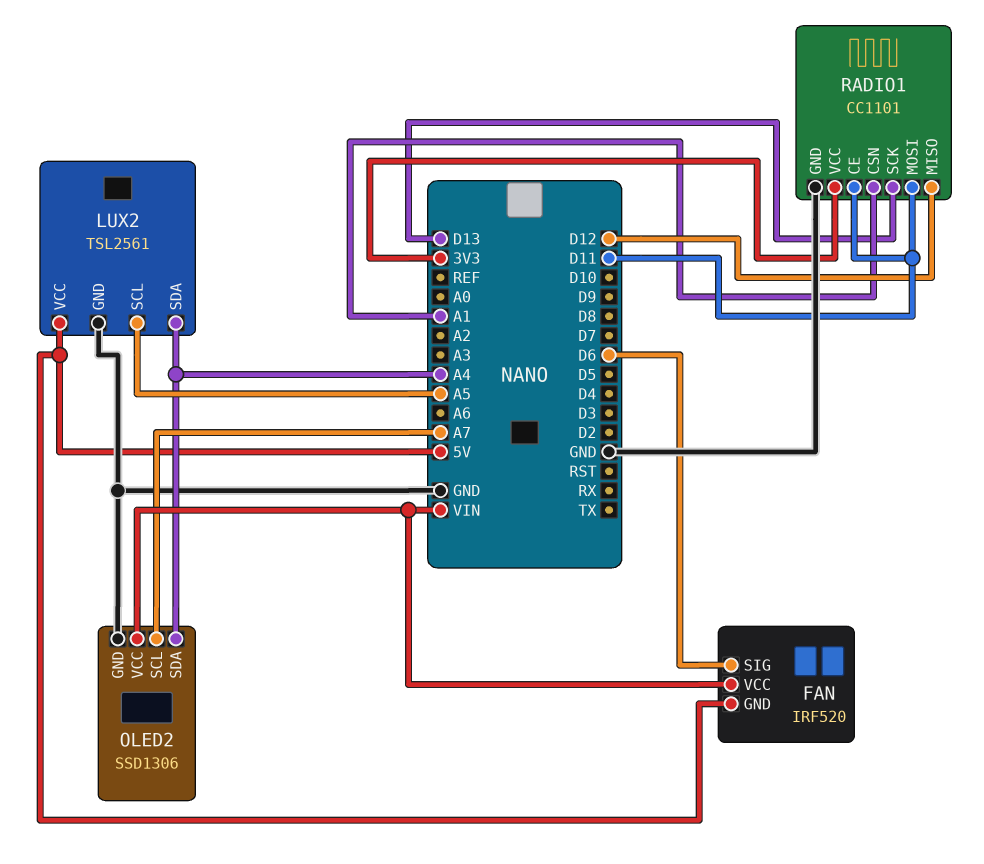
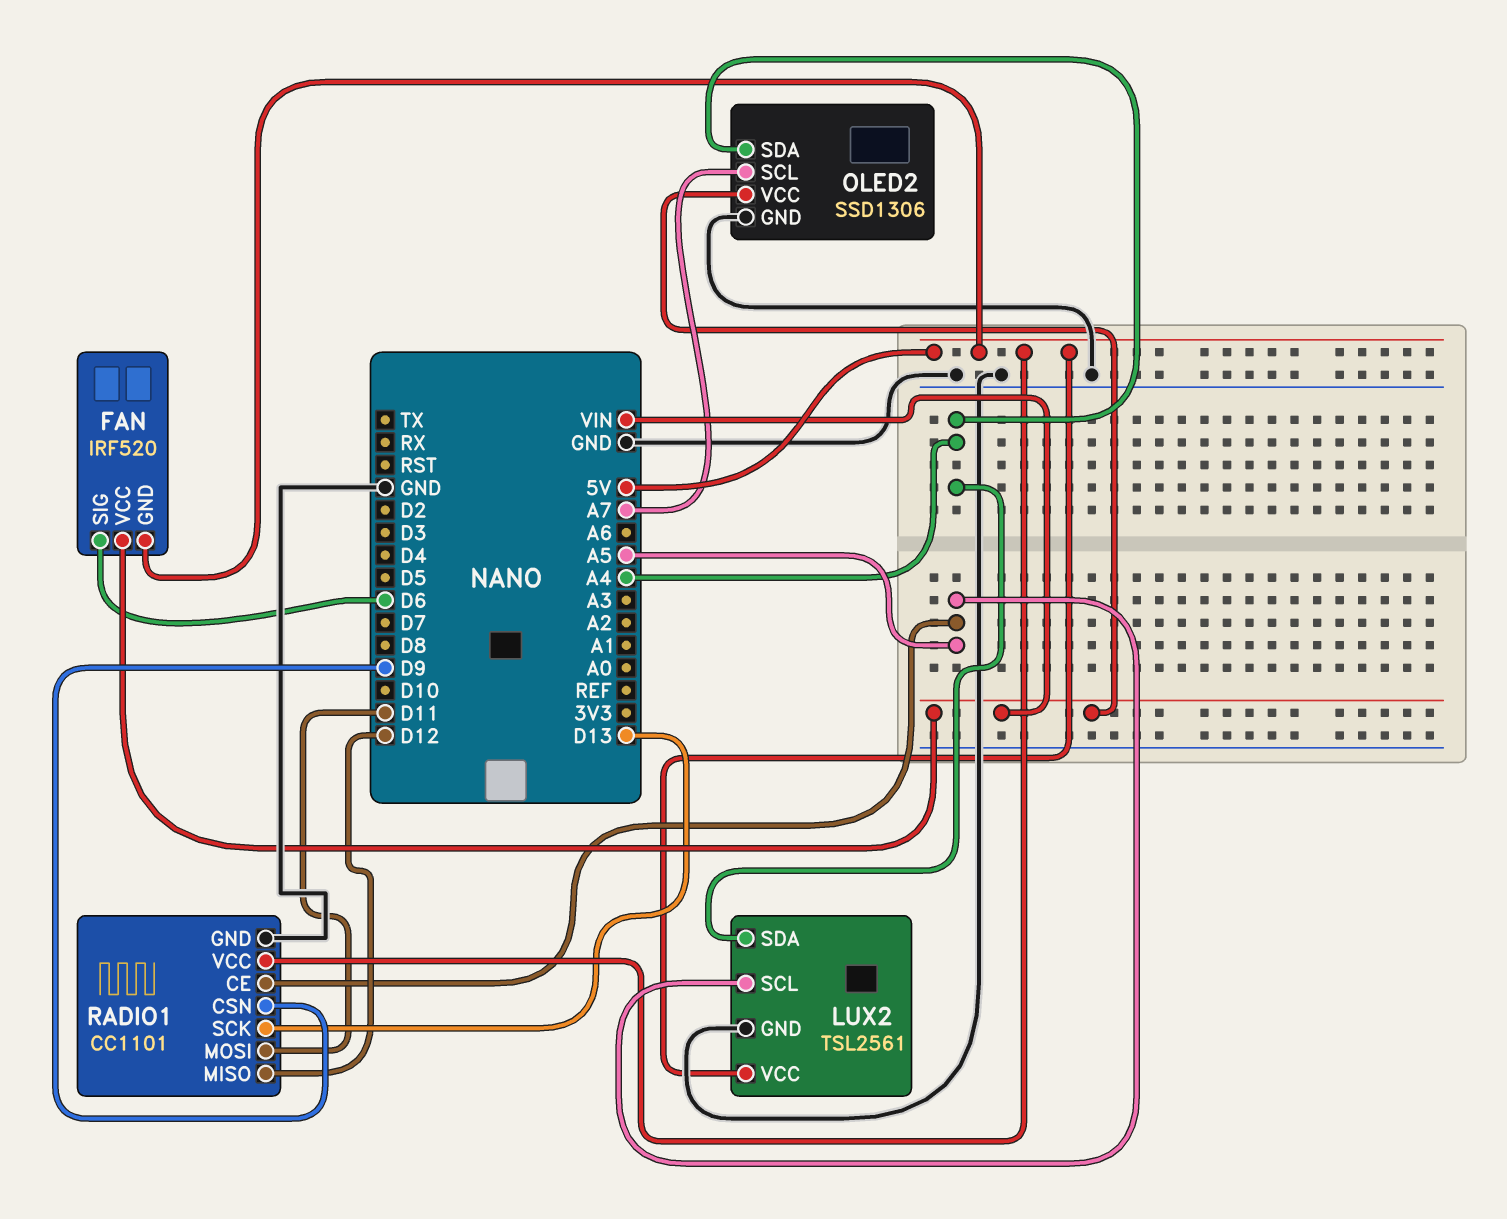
RADIO1 pin CE: D11 -> A5
RADIO1 pin CSN: A1 -> D9
RADIO1 pin VCC: 3V3 -> 5V

